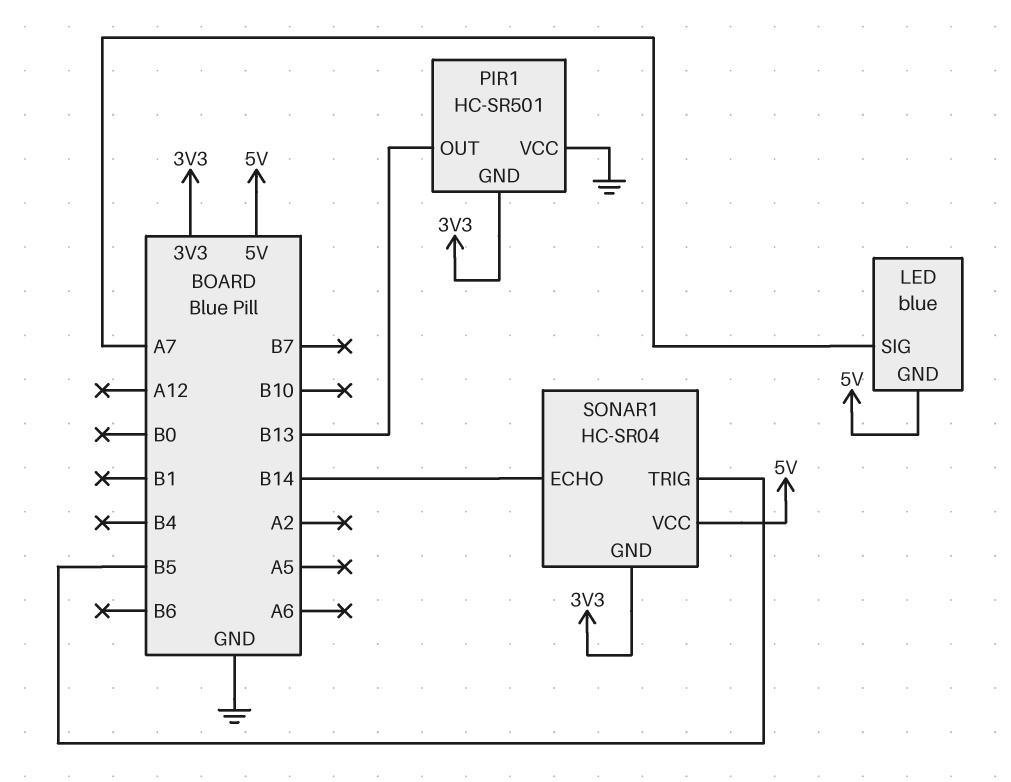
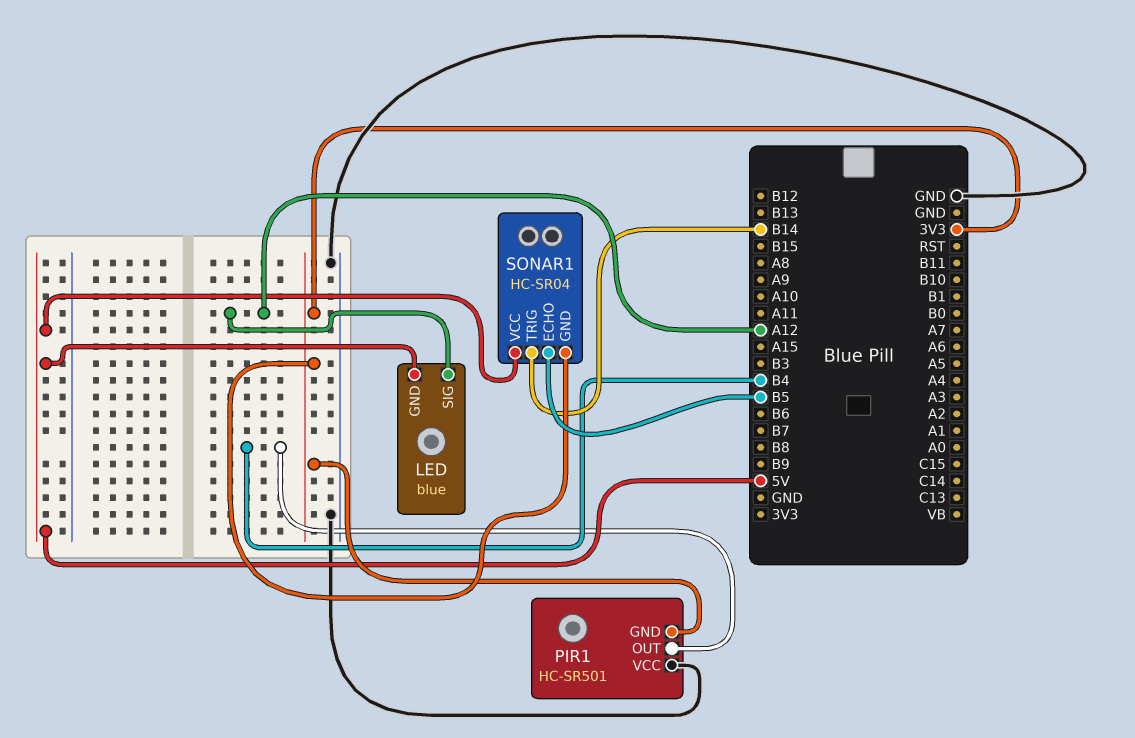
LED pin SIG: A7 -> A12
PIR1 pin OUT: B13 -> B4
SONAR1 pin ECHO: B14 -> B5
SONAR1 pin TRIG: B5 -> B14

